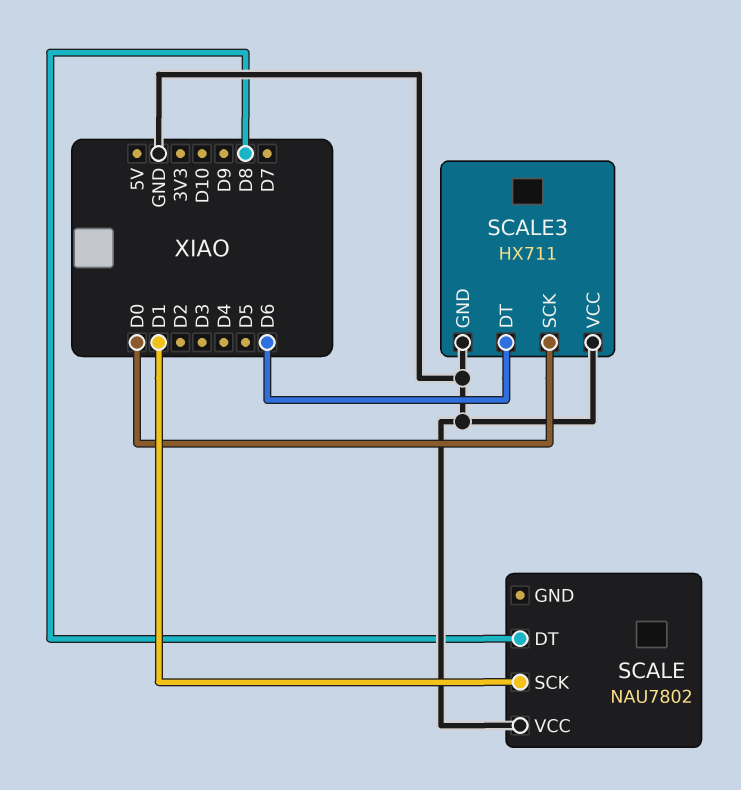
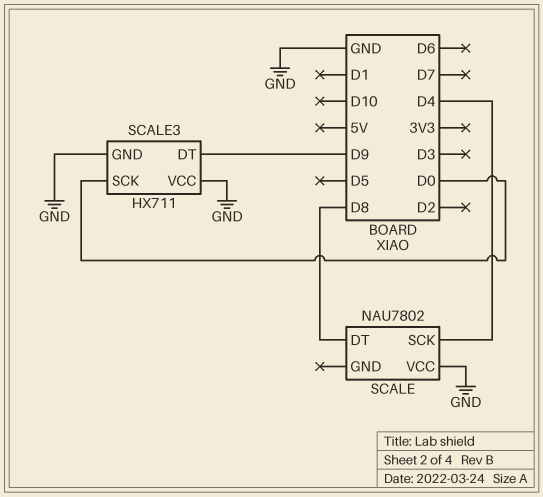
SCALE pin SCK: D1 -> D4
SCALE3 pin DT: D6 -> D9

